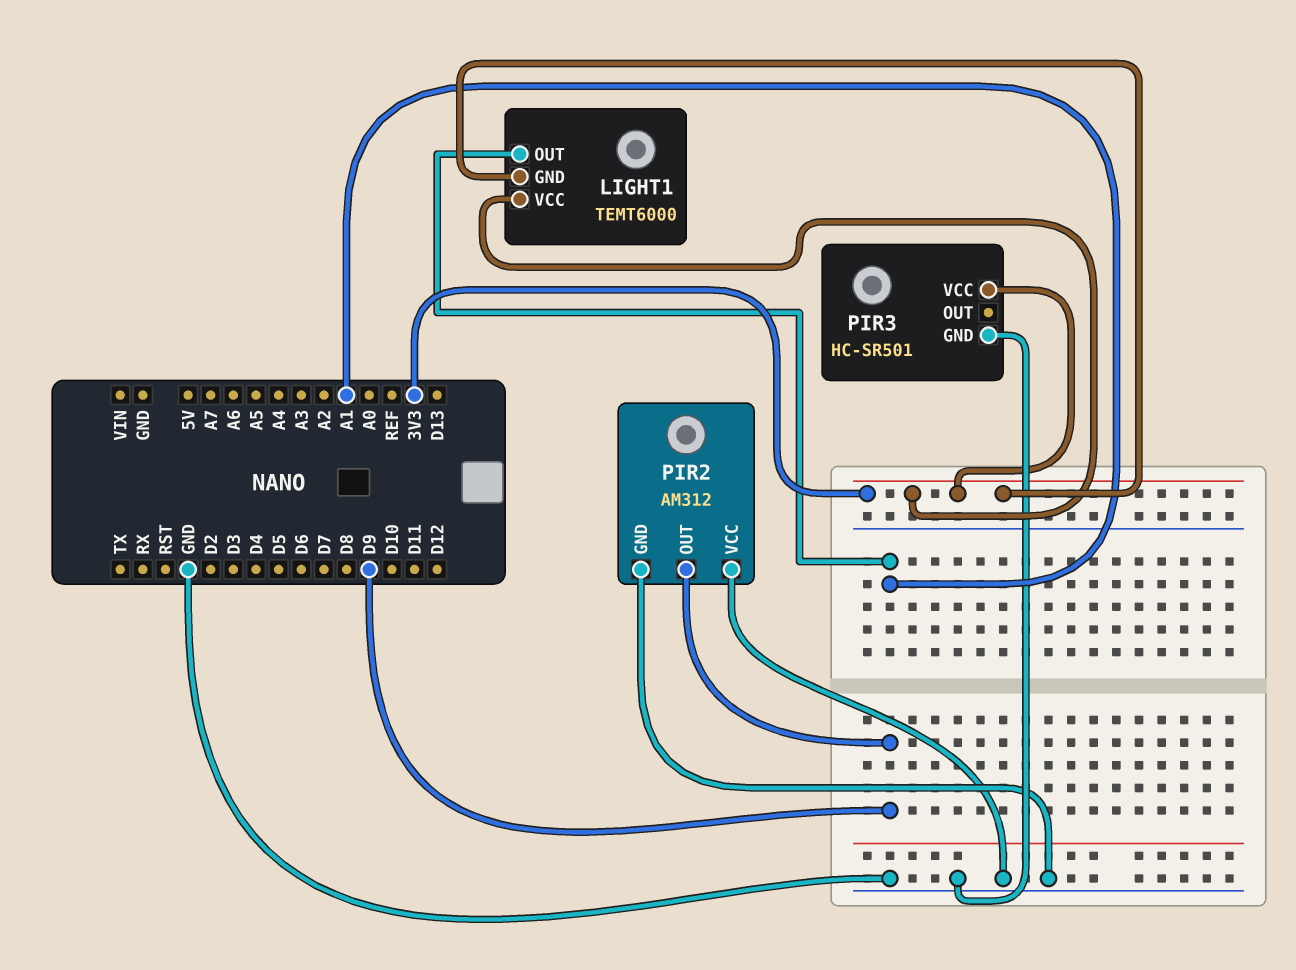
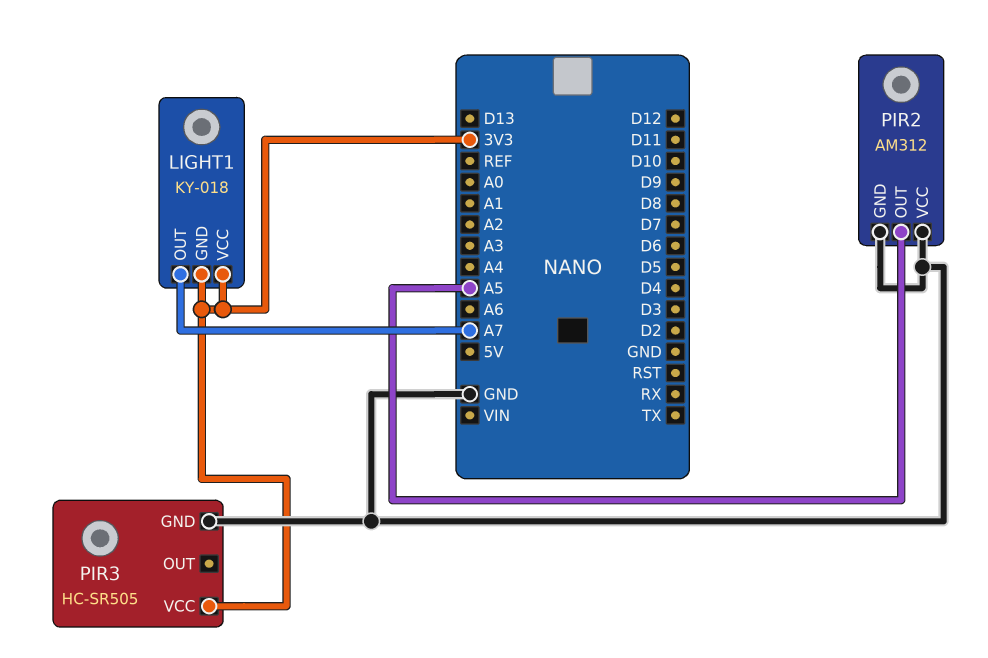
LIGHT1: TEMT6000 -> KY-018
LIGHT1 pin OUT: A1 -> A7
PIR2 pin OUT: D9 -> A5
PIR3: HC-SR501 -> HC-SR505

